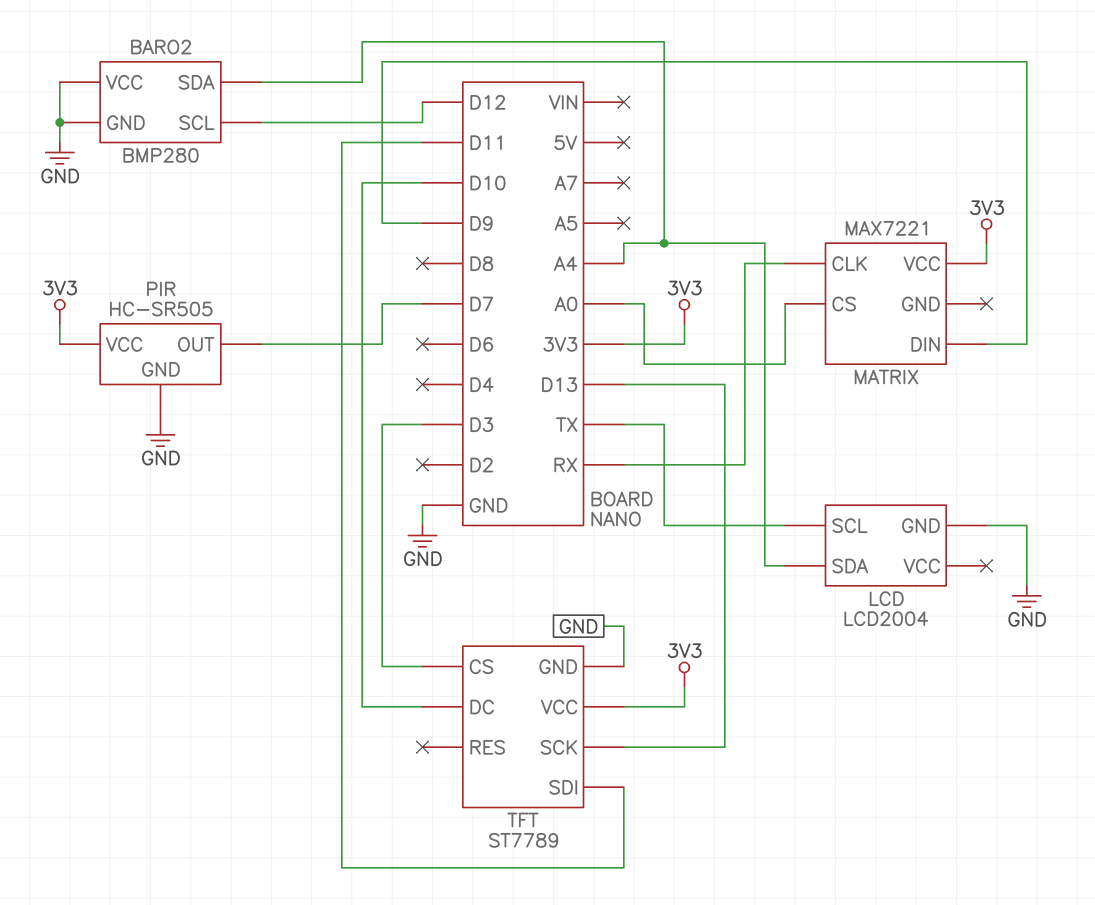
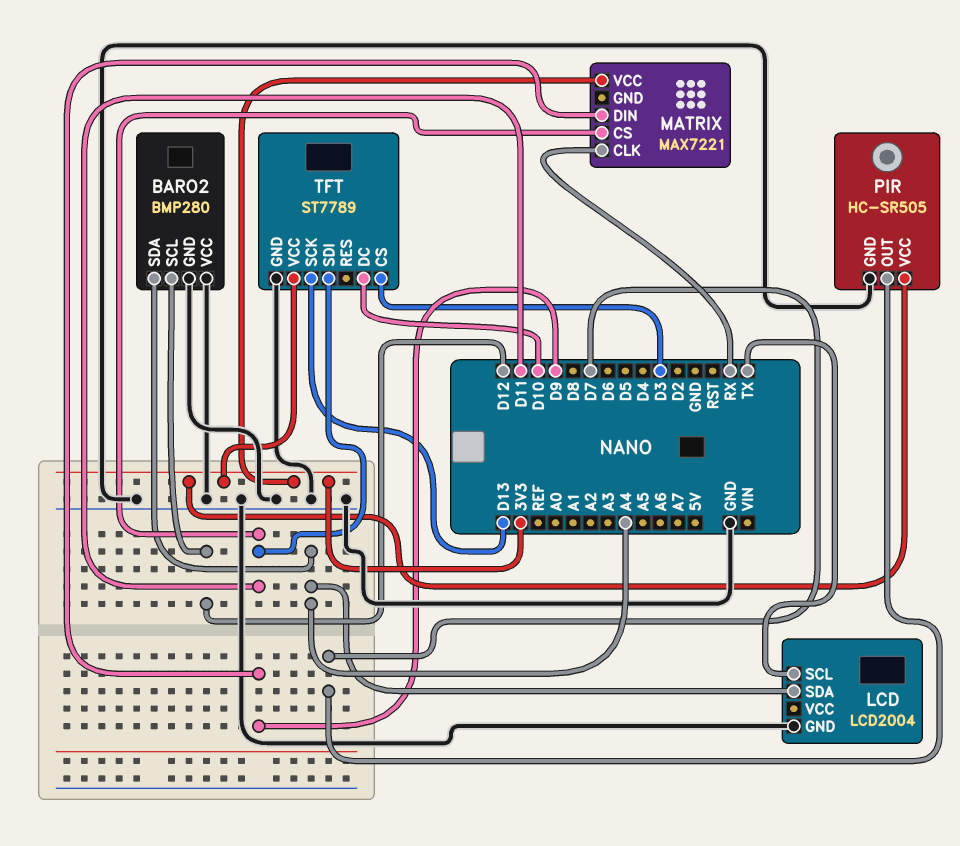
MATRIX pin CS: A0 -> D11

